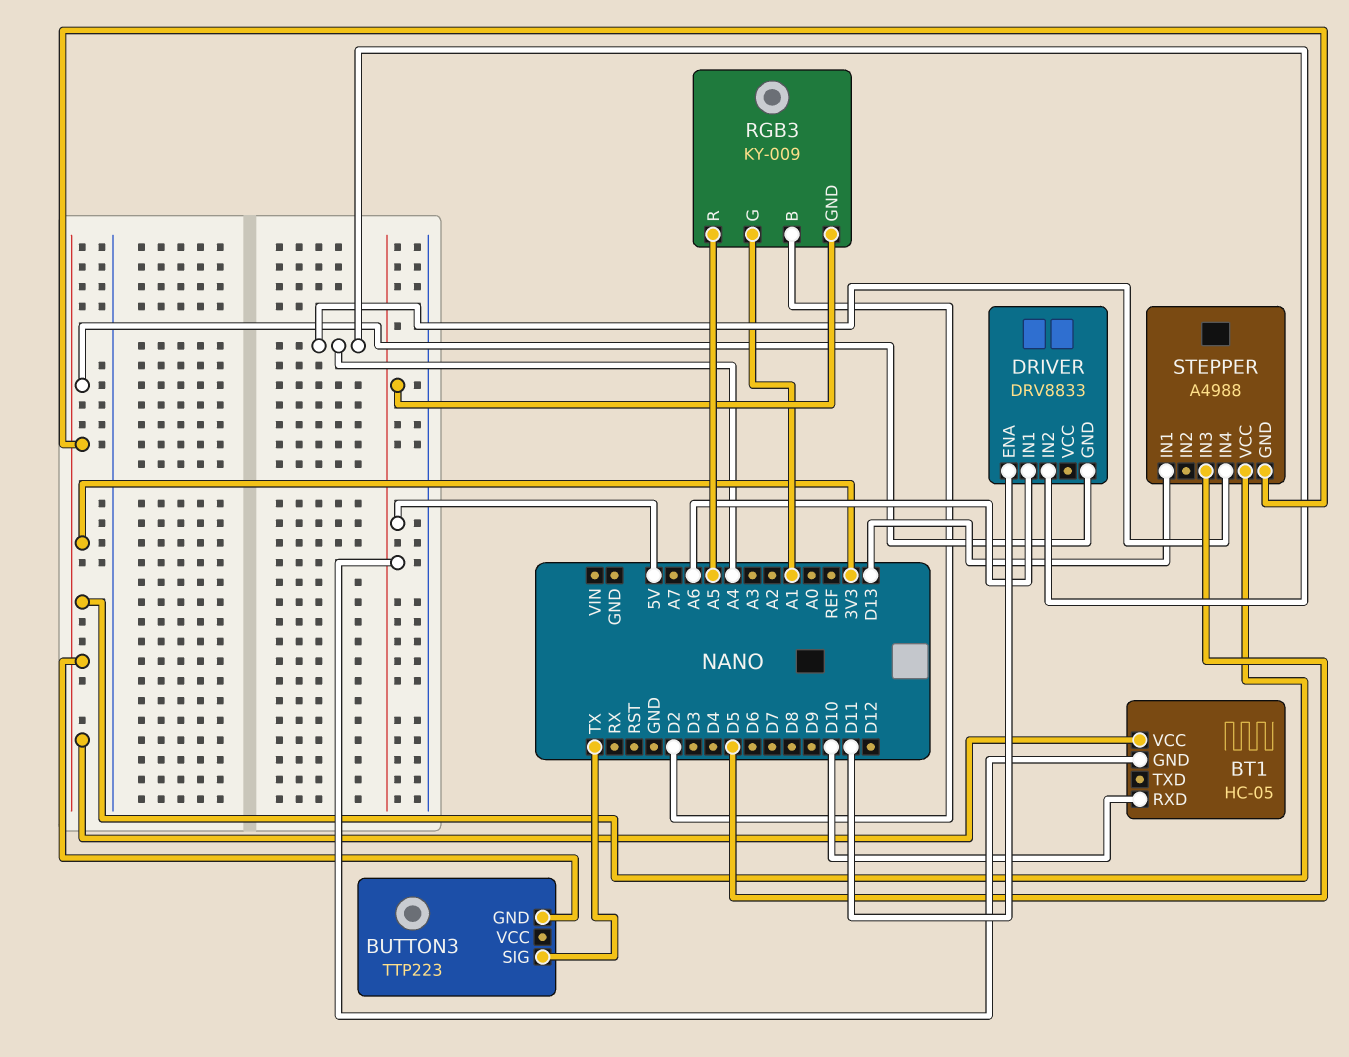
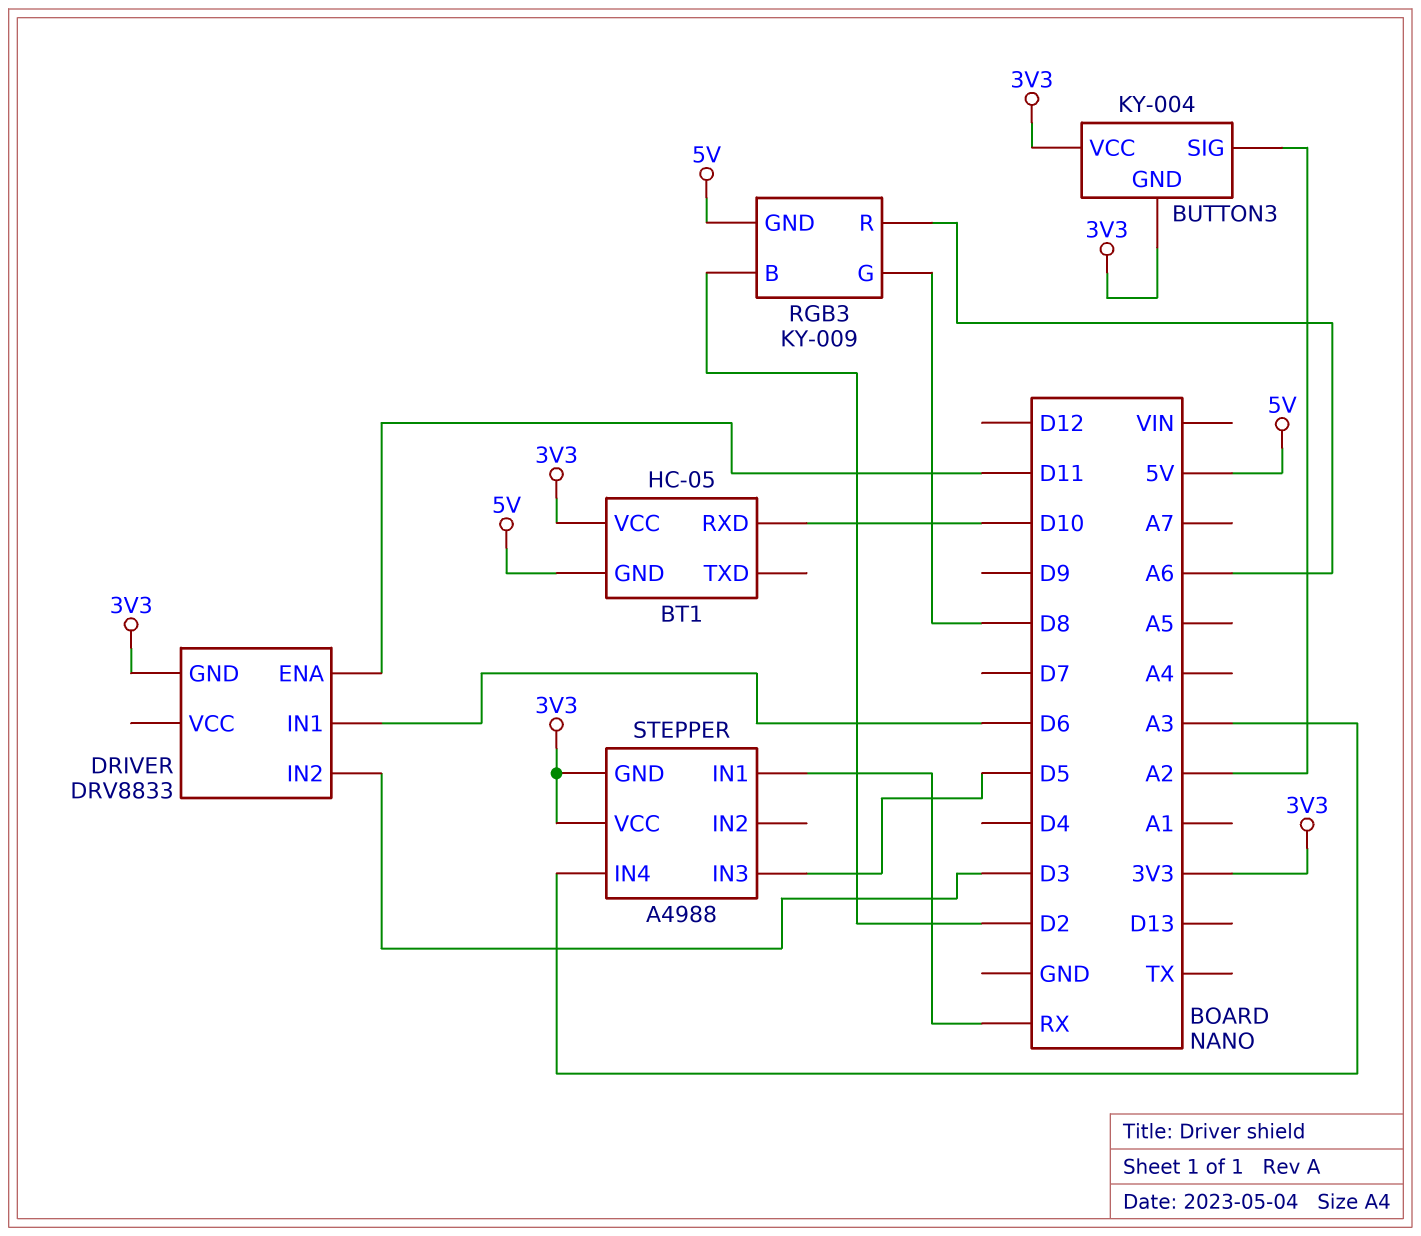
BUTTON3: TTP223 -> KY-004
BUTTON3 pin SIG: TX -> A2
BUTTON3 pin VCC: none -> 3V3
DRIVER pin IN1: A6 -> D6
DRIVER pin IN2: A4 -> D3
RGB3 pin G: A1 -> D8
RGB3 pin R: A5 -> A6
STEPPER pin IN1: D13 -> RX
STEPPER pin IN4: A4 -> A3

